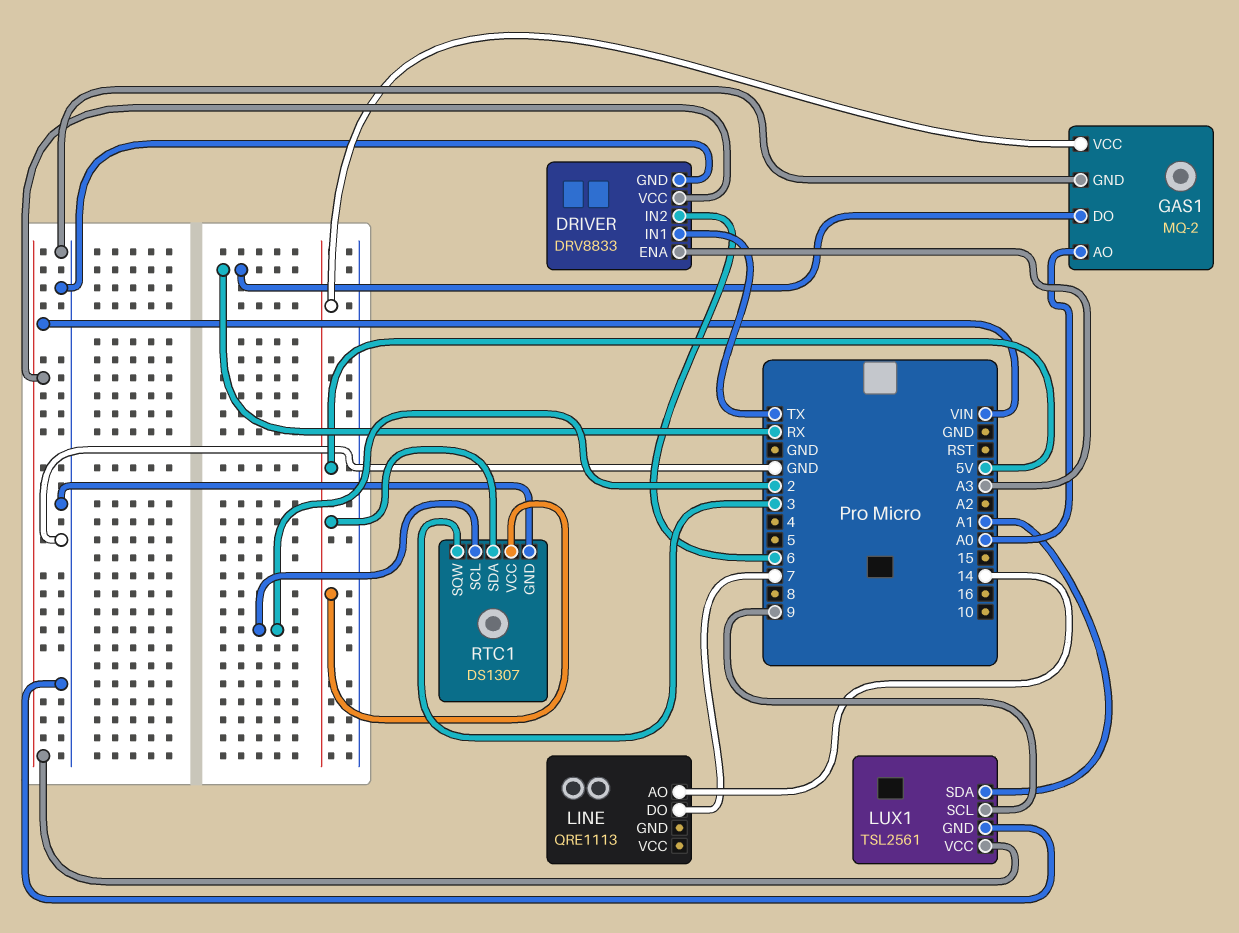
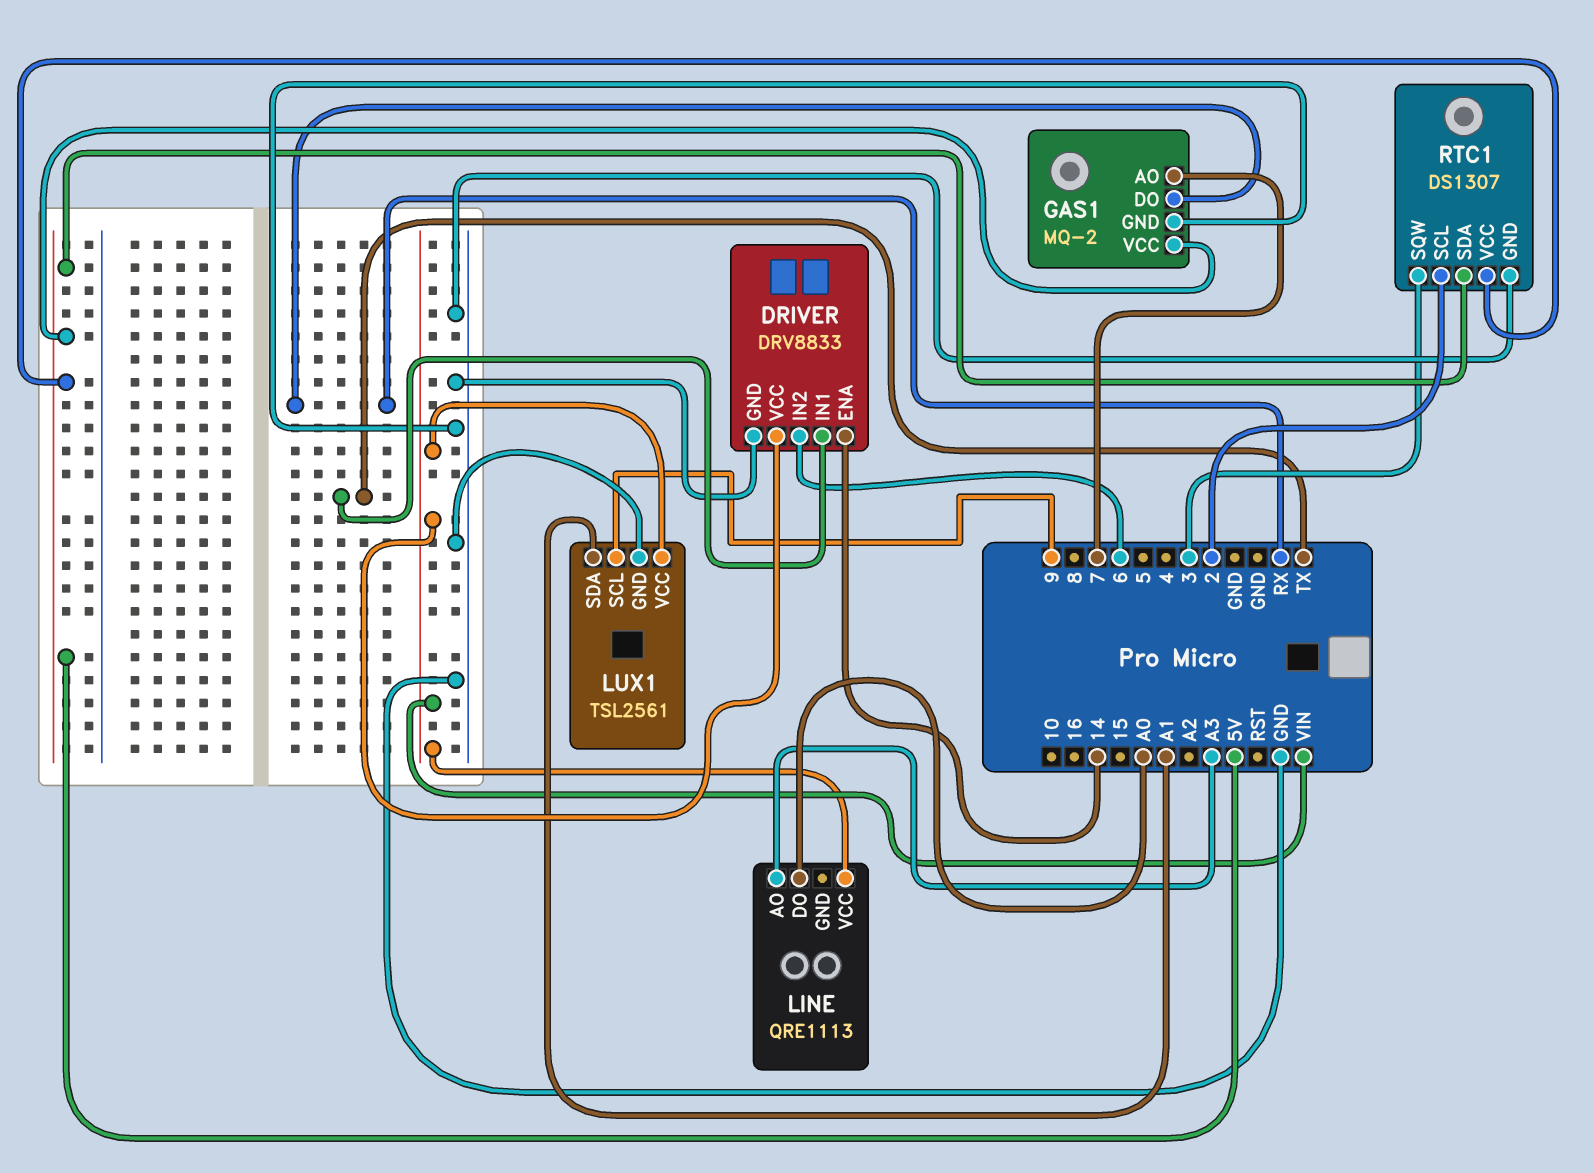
DRIVER pin ENA: A3 -> 14
GAS1 pin AO: A0 -> 7
LINE pin AO: 14 -> A3
LINE pin DO: 7 -> A0
LINE pin VCC: none -> VIN

